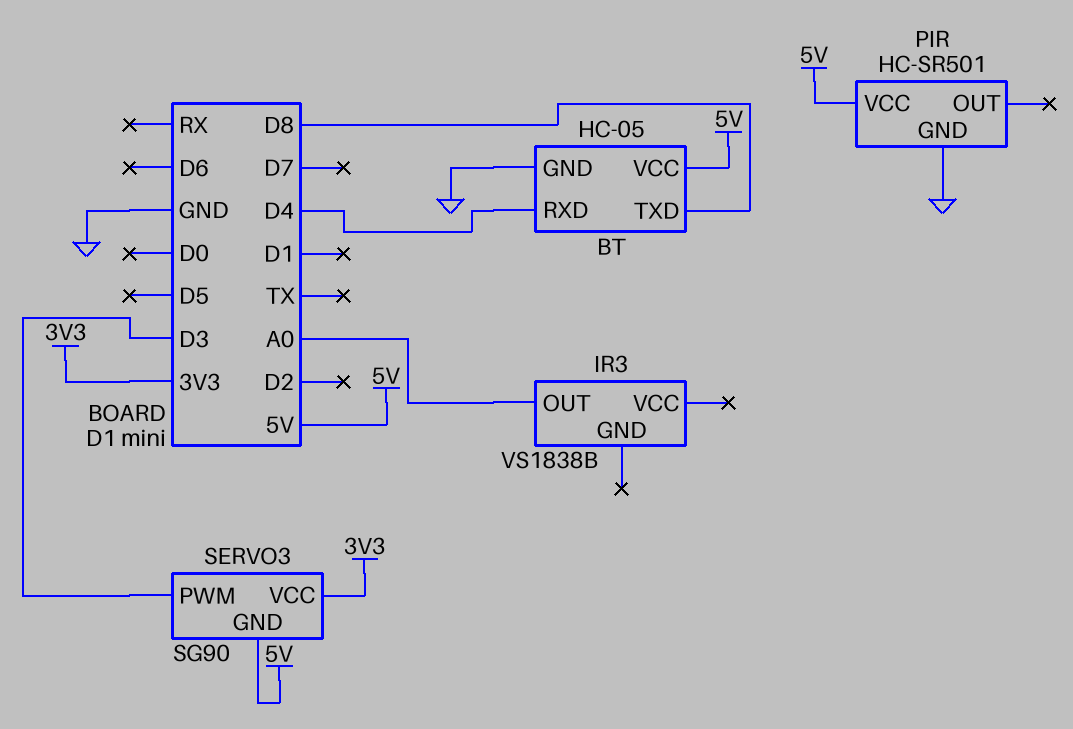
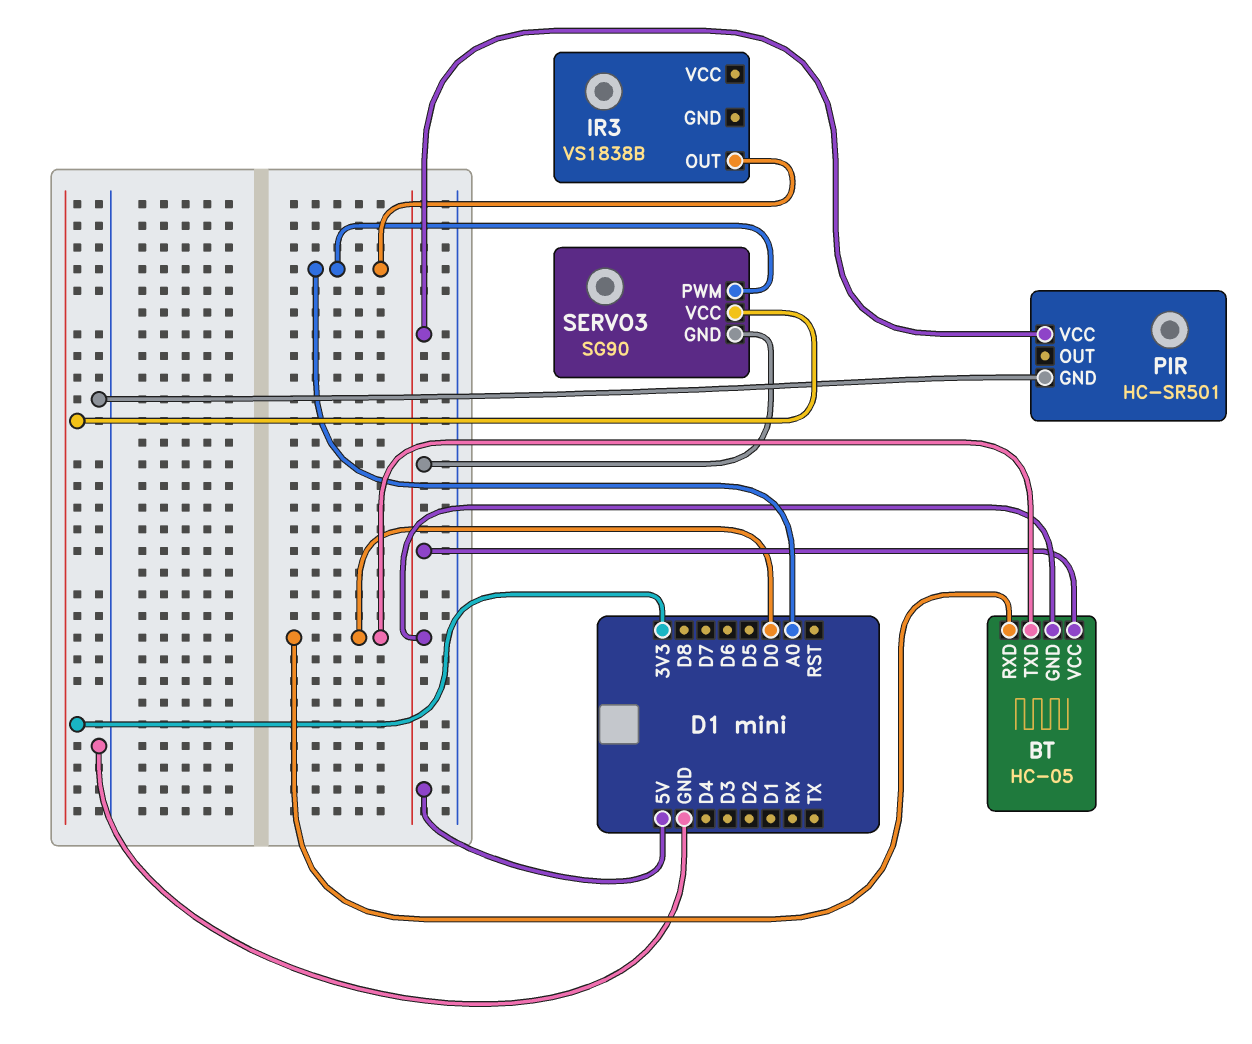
BT pin GND: GND -> 5V
BT pin RXD: D4 -> D0
BT pin TXD: D8 -> D0
SERVO3 pin PWM: D3 -> A0

